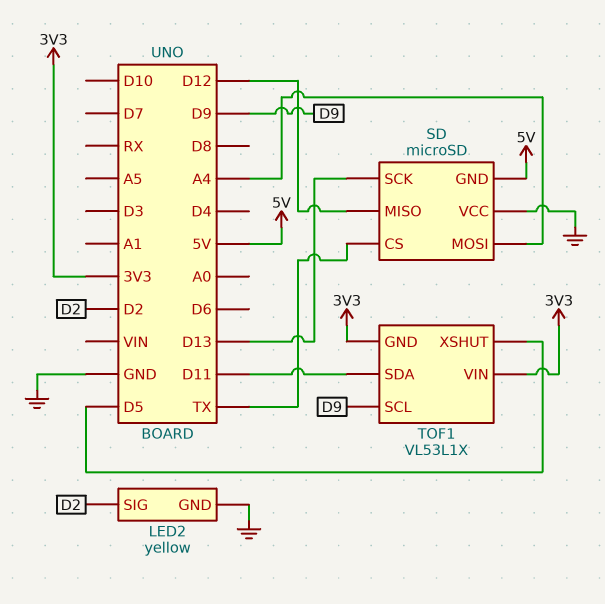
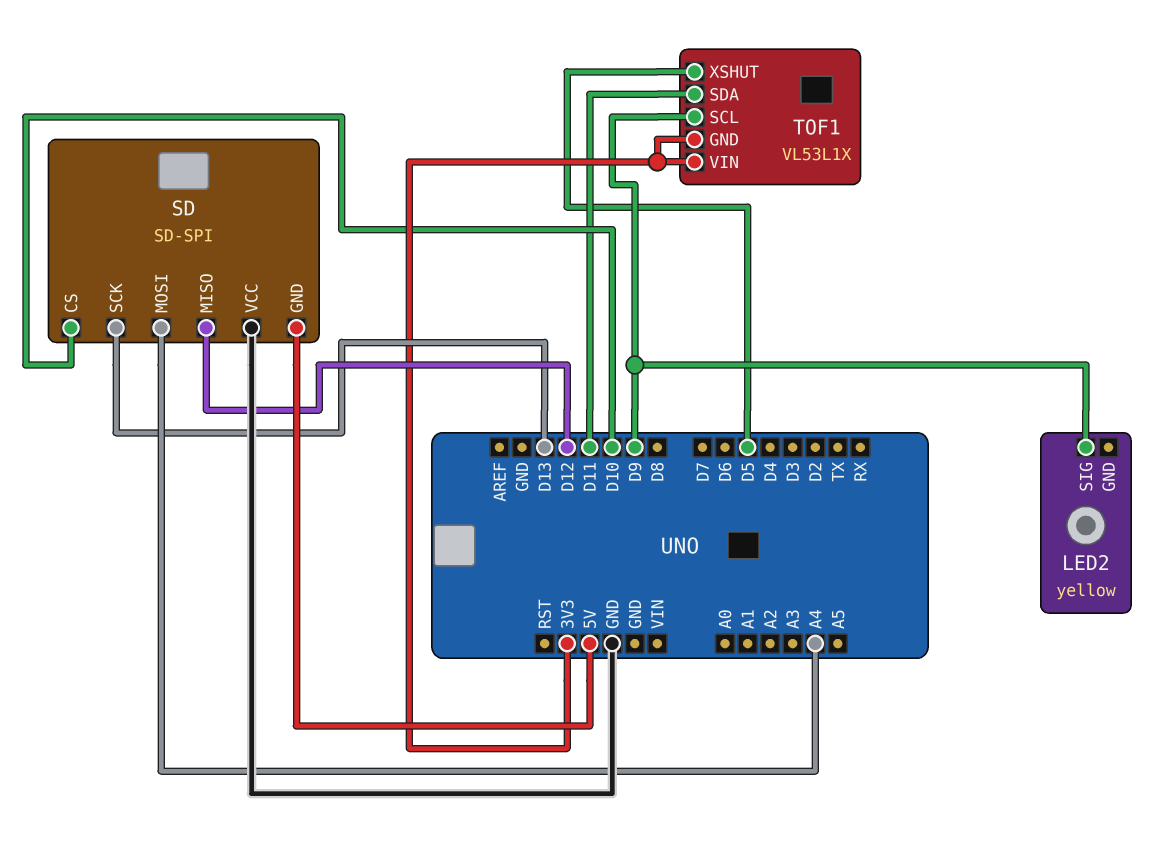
LED2 pin GND: GND -> none
LED2 pin SIG: D2 -> D9
SD: microSD -> SD-SPI
SD pin CS: TX -> D10

